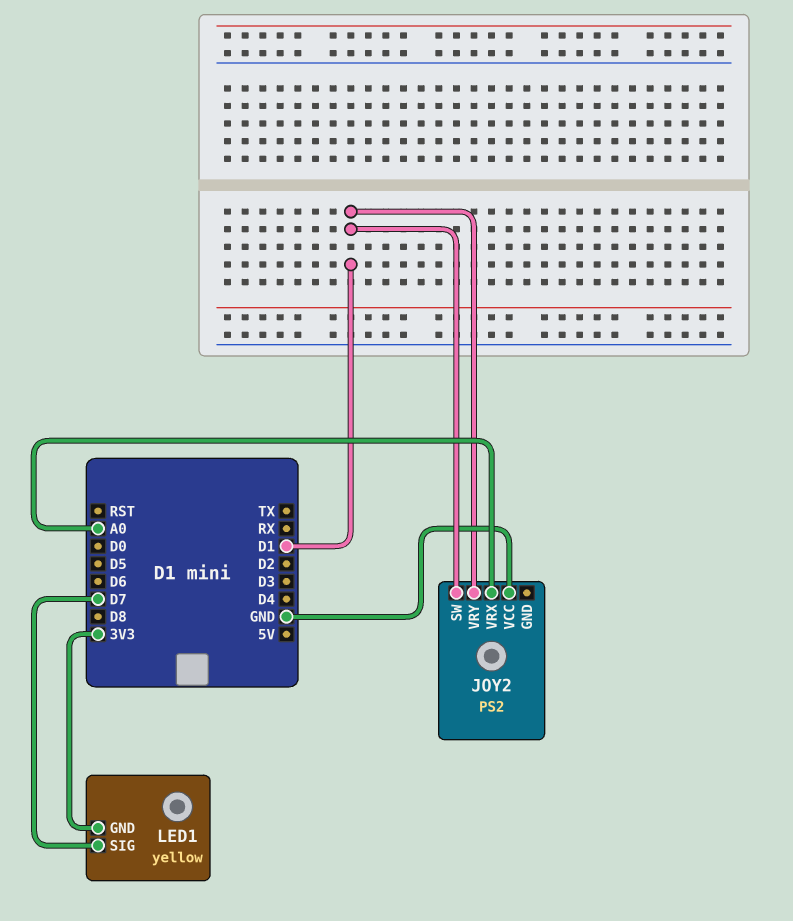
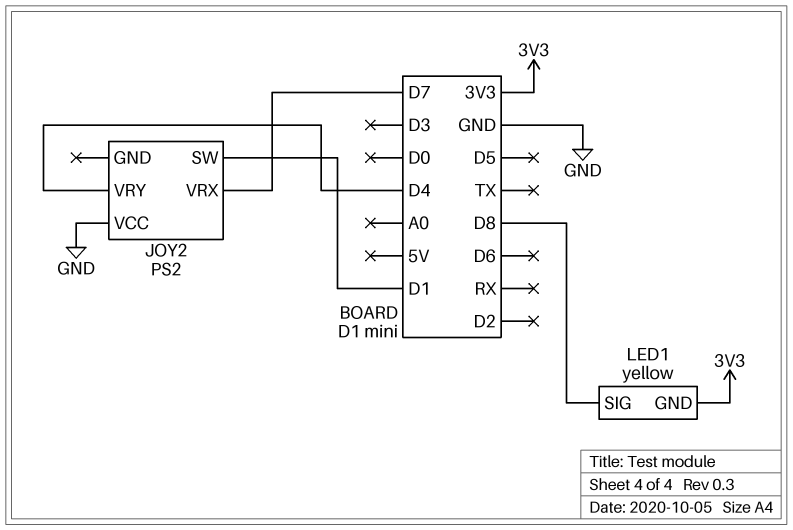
JOY2 pin VRX: A0 -> D7
JOY2 pin VRY: D1 -> D4
LED1 pin SIG: D7 -> D8

